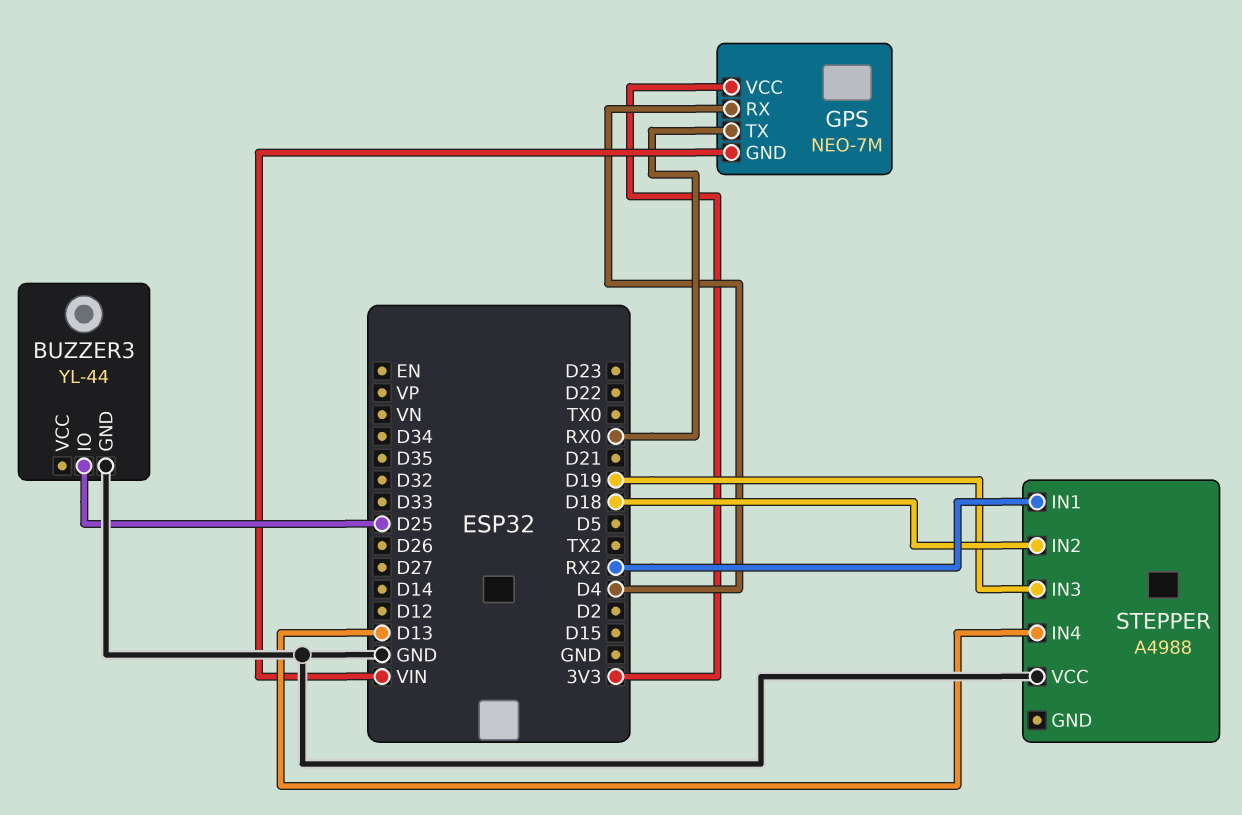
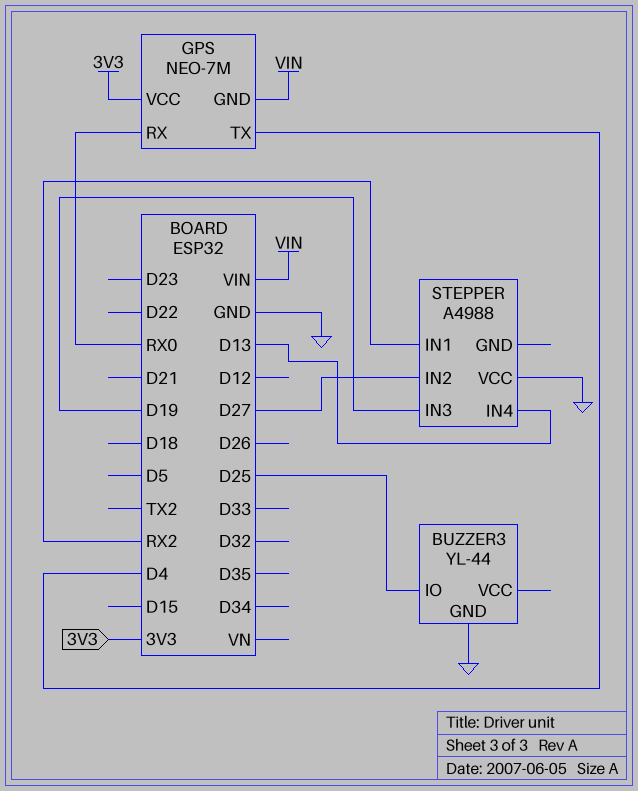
GPS pin RX: D4 -> RX0
GPS pin TX: RX0 -> D4
STEPPER pin IN2: D18 -> D27

